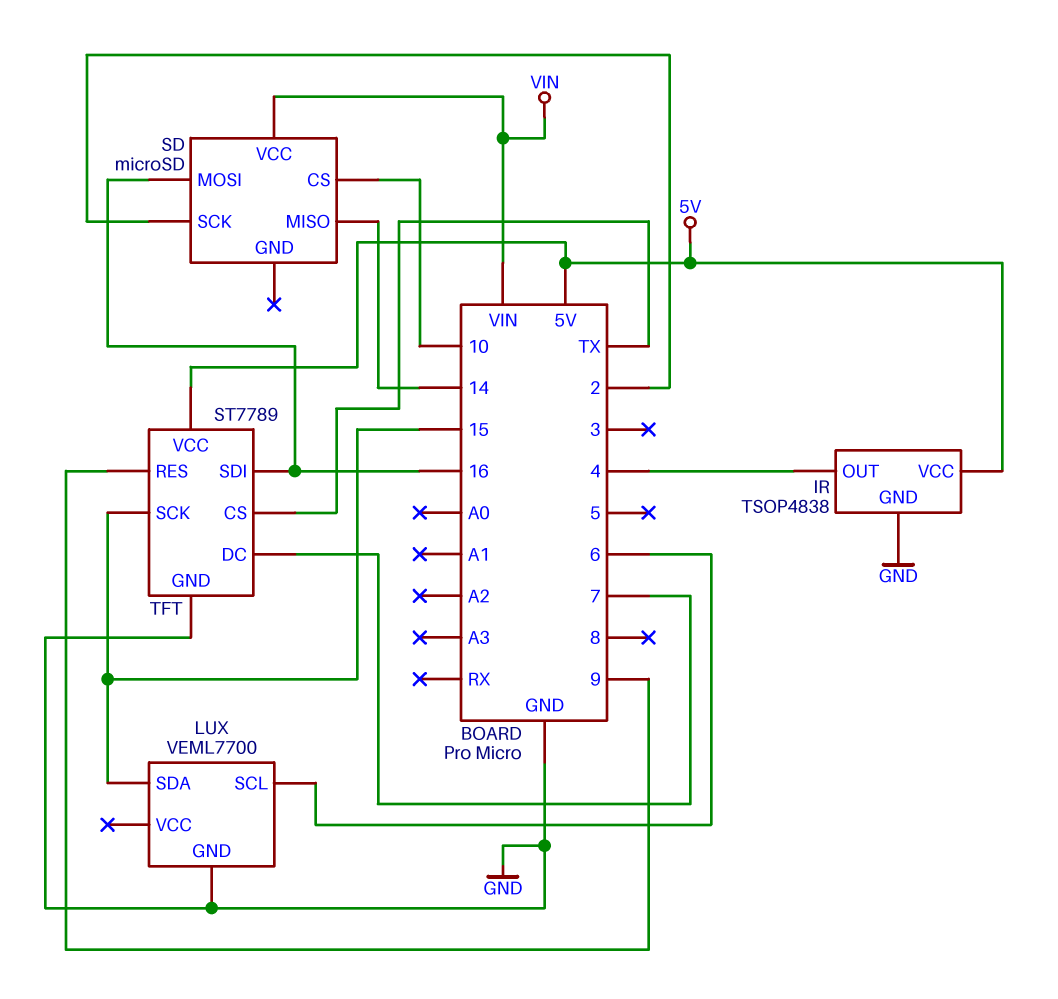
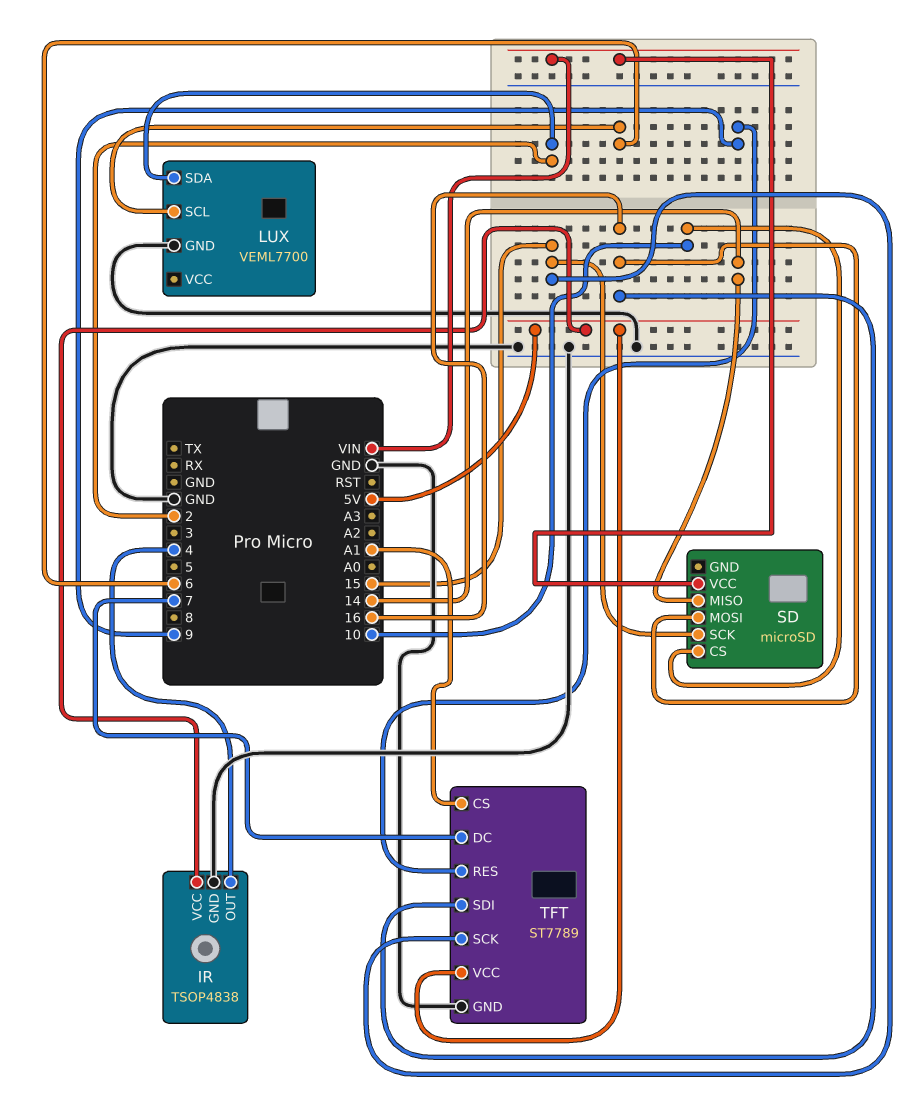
LUX pin SDA: 15 -> 2
SD pin SCK: 2 -> 15
TFT pin CS: TX -> A1

